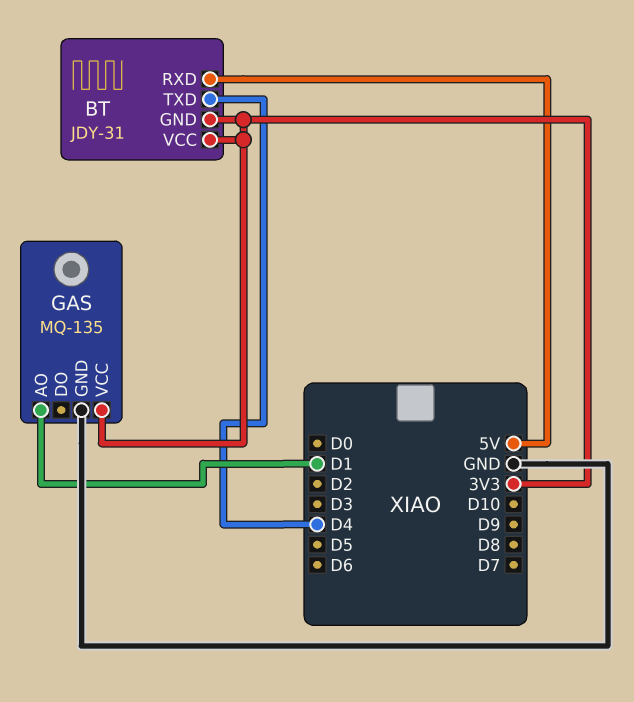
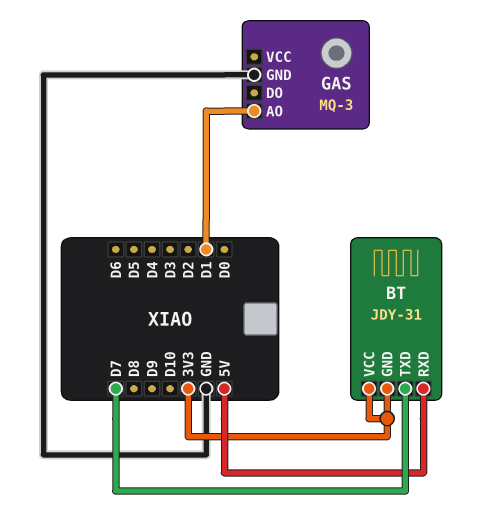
BT pin TXD: D4 -> D7
GAS: MQ-135 -> MQ-3
GAS pin VCC: 3V3 -> none

